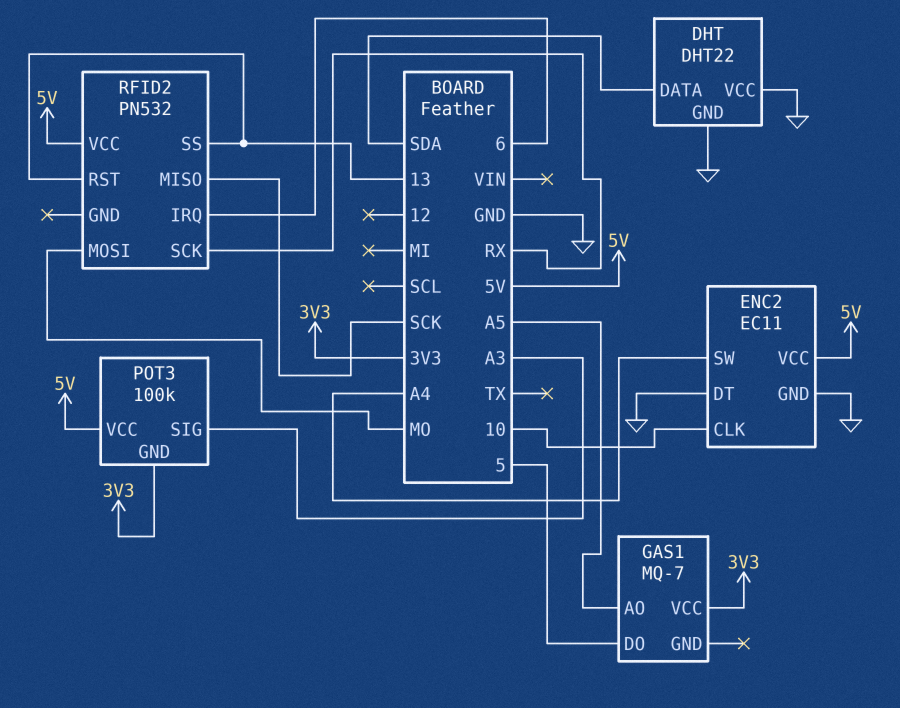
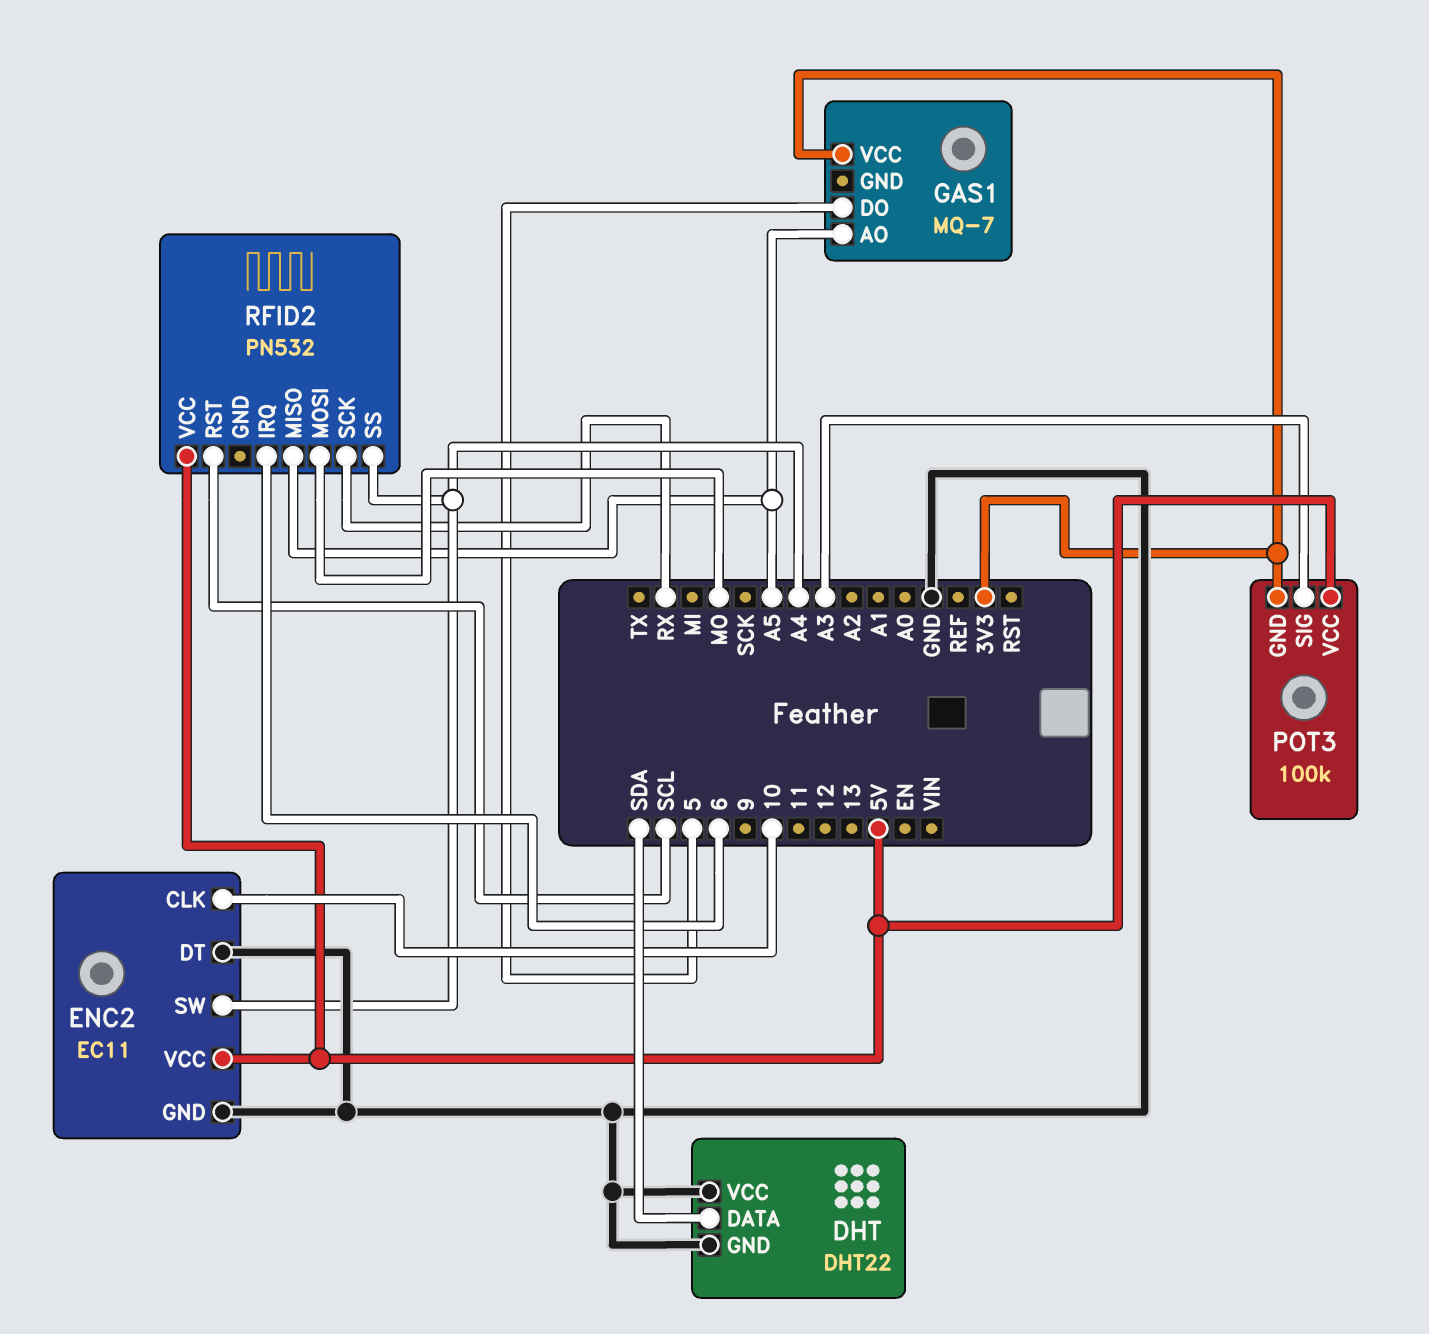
RFID2 pin MISO: SCK -> A5
RFID2 pin RST: 13 -> SCL
RFID2 pin SS: 13 -> A4

